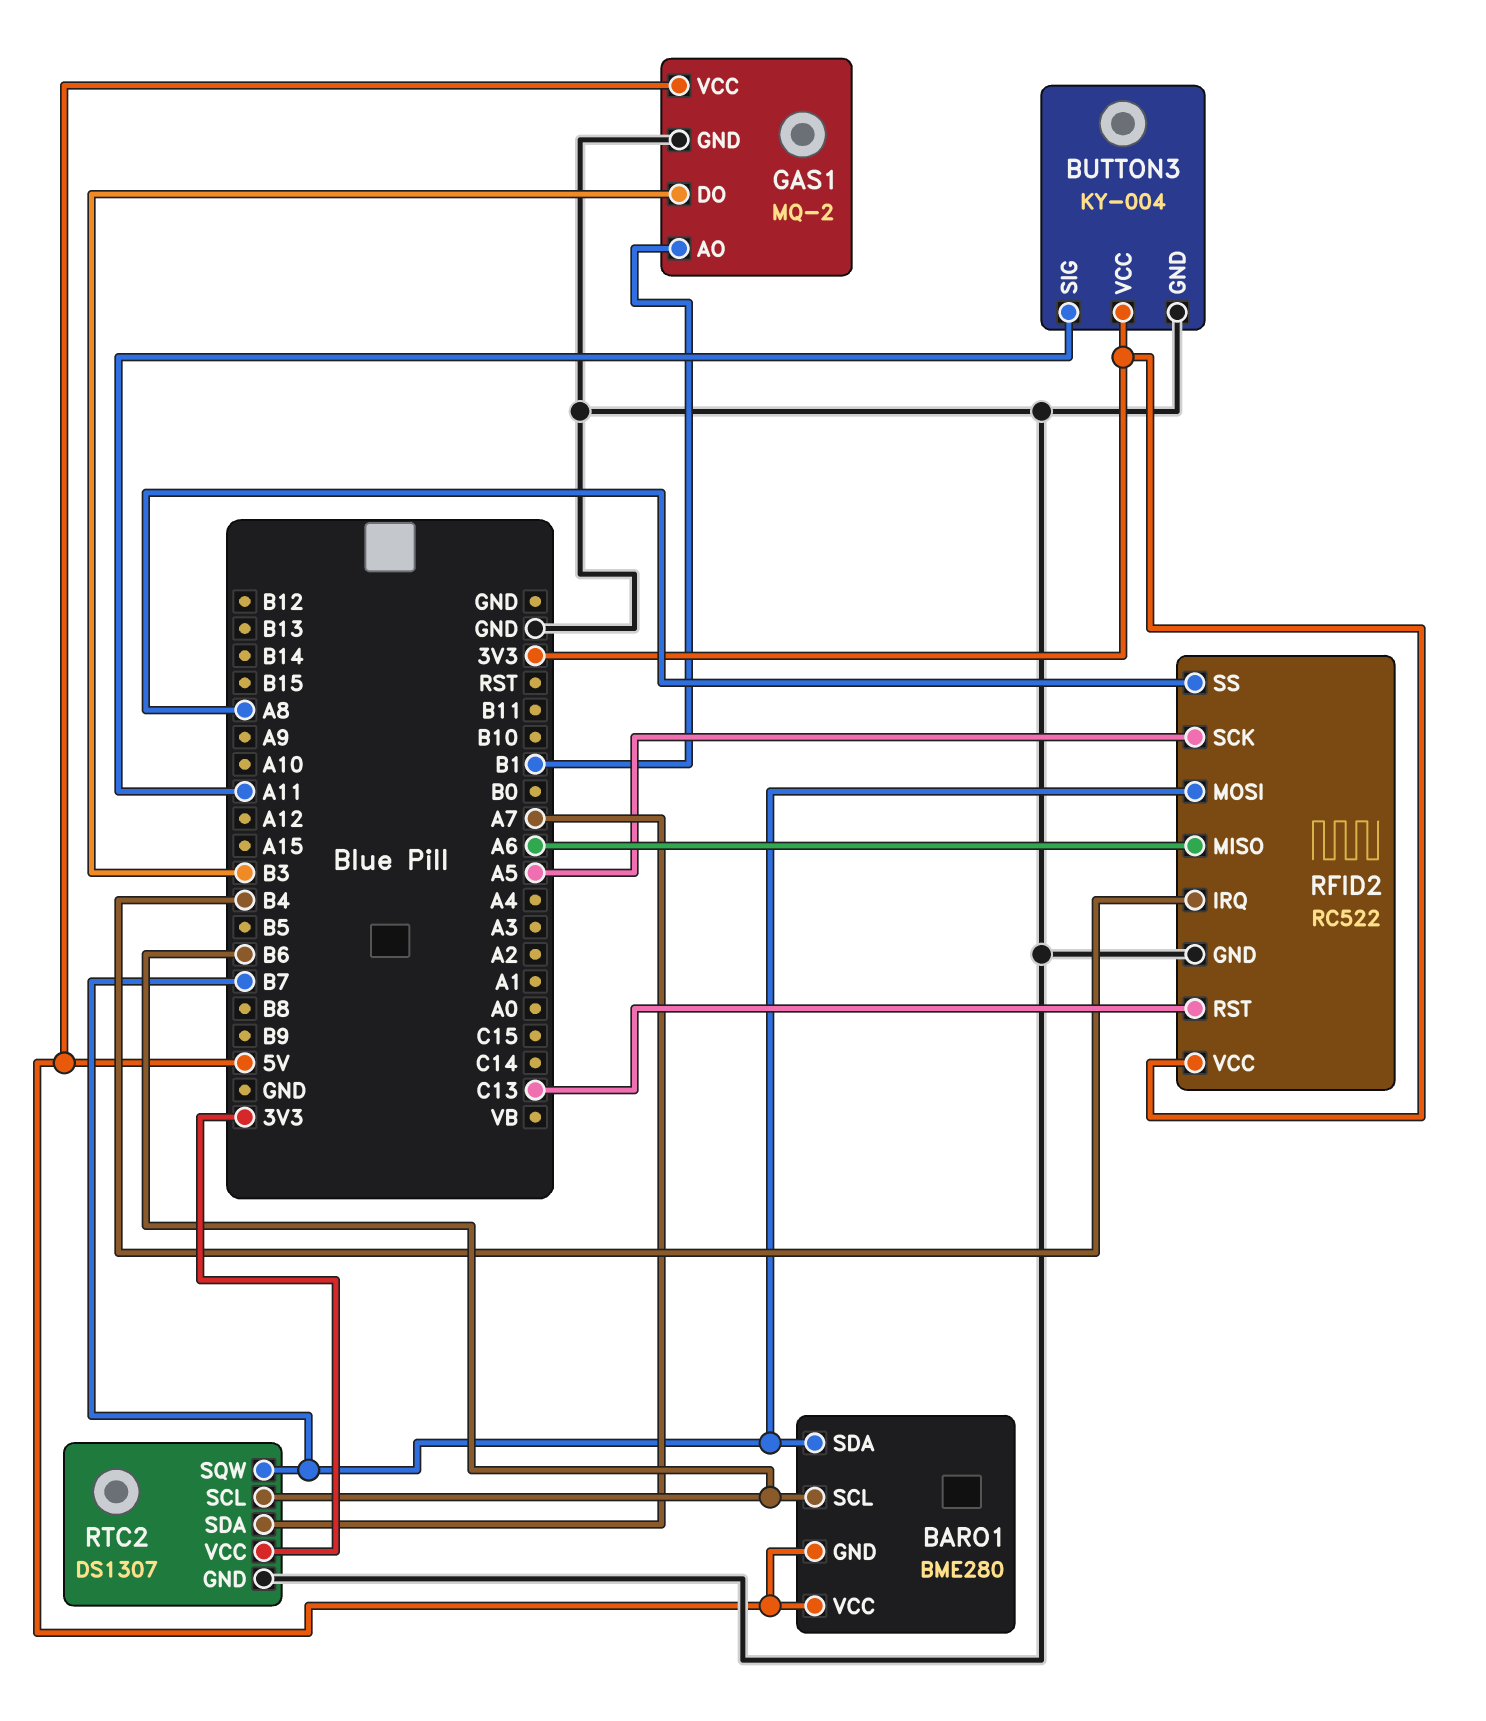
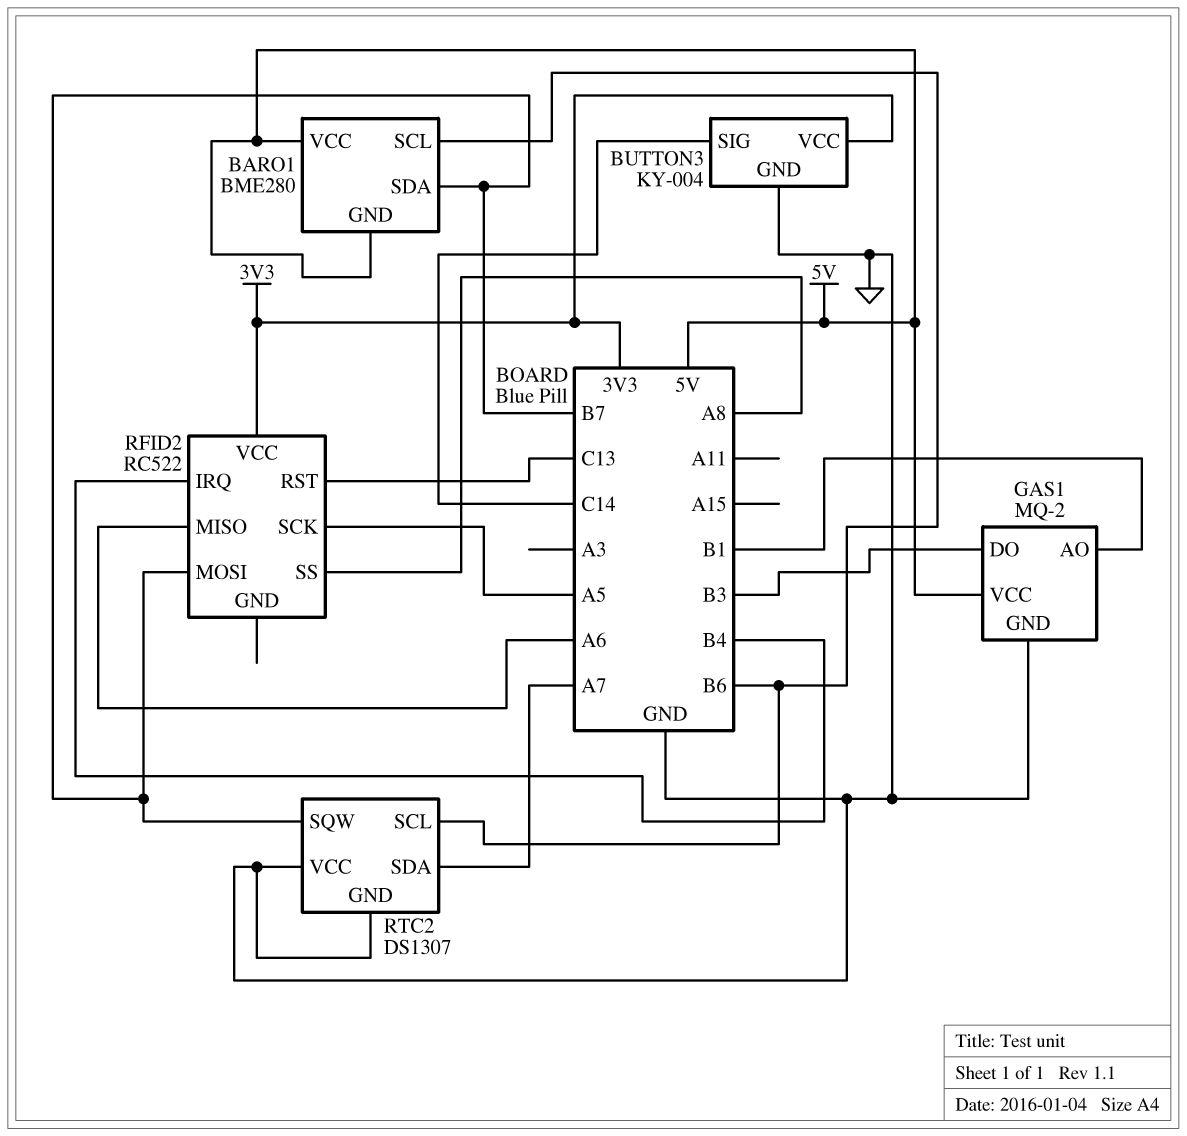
BUTTON3 pin SIG: A11 -> C14
RFID2 pin GND: GND -> none
RTC2 pin VCC: 3V3 -> GND

